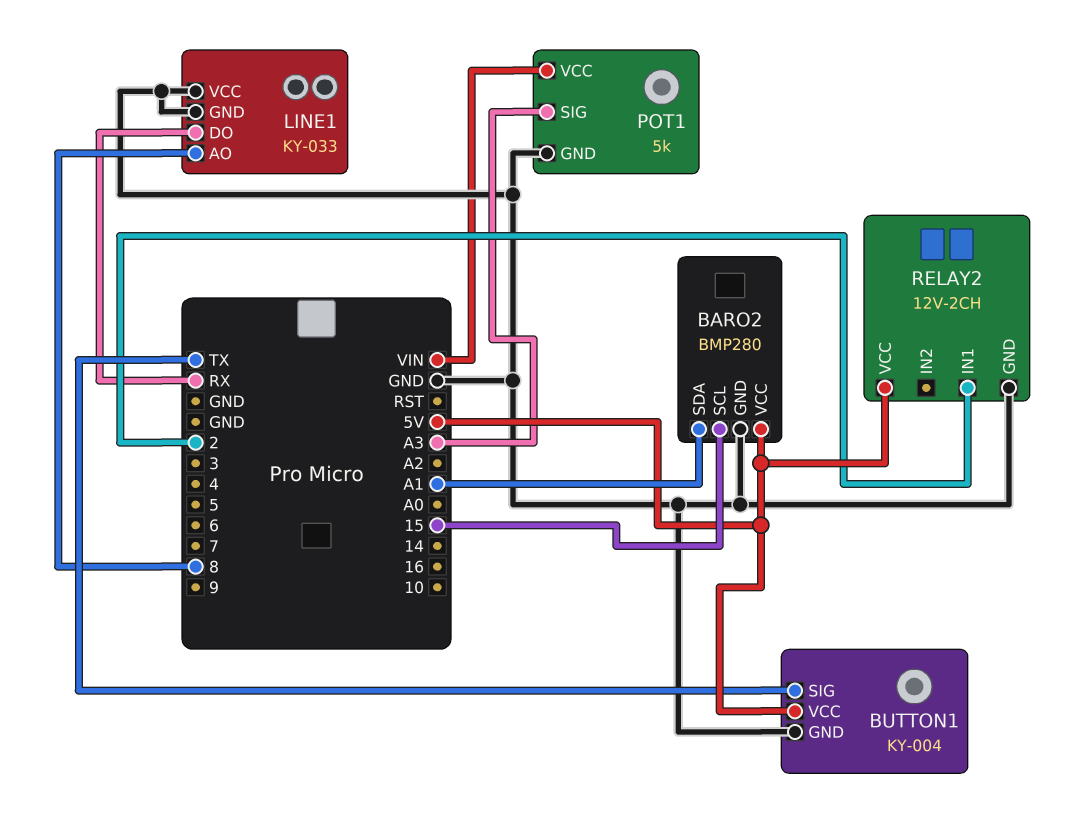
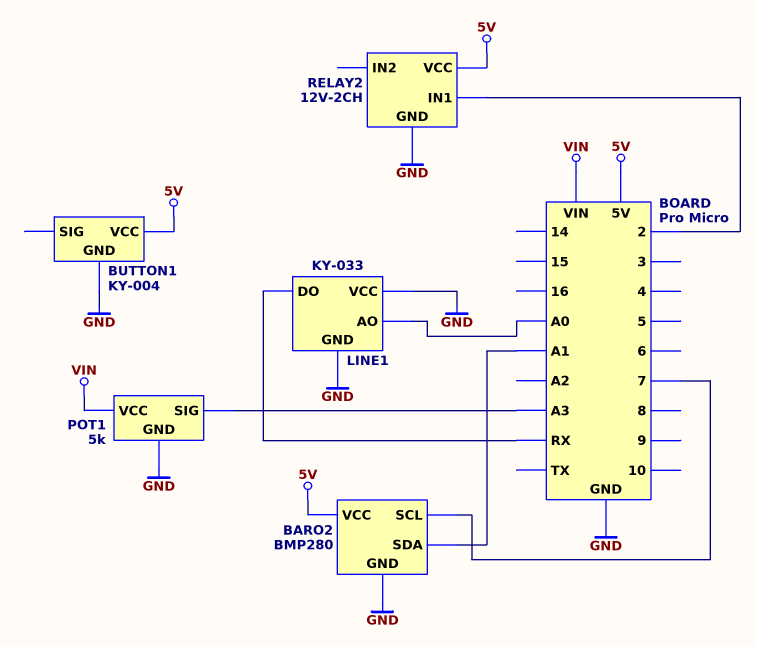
BARO2 pin SCL: 15 -> 7
BUTTON1 pin SIG: TX -> none
LINE1 pin AO: 8 -> A0

